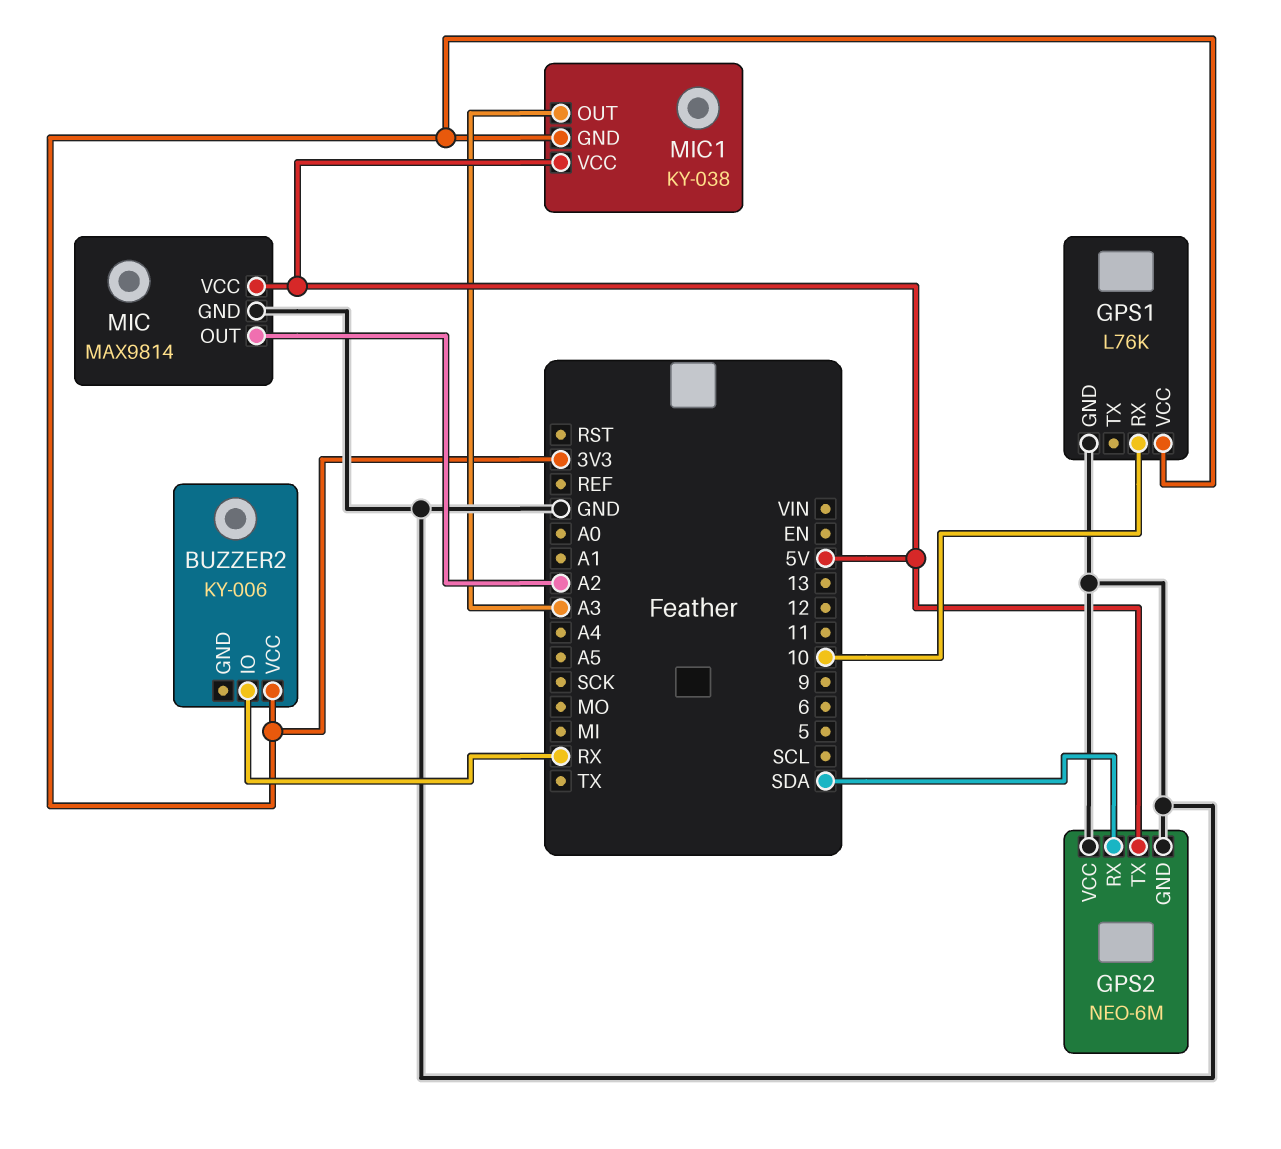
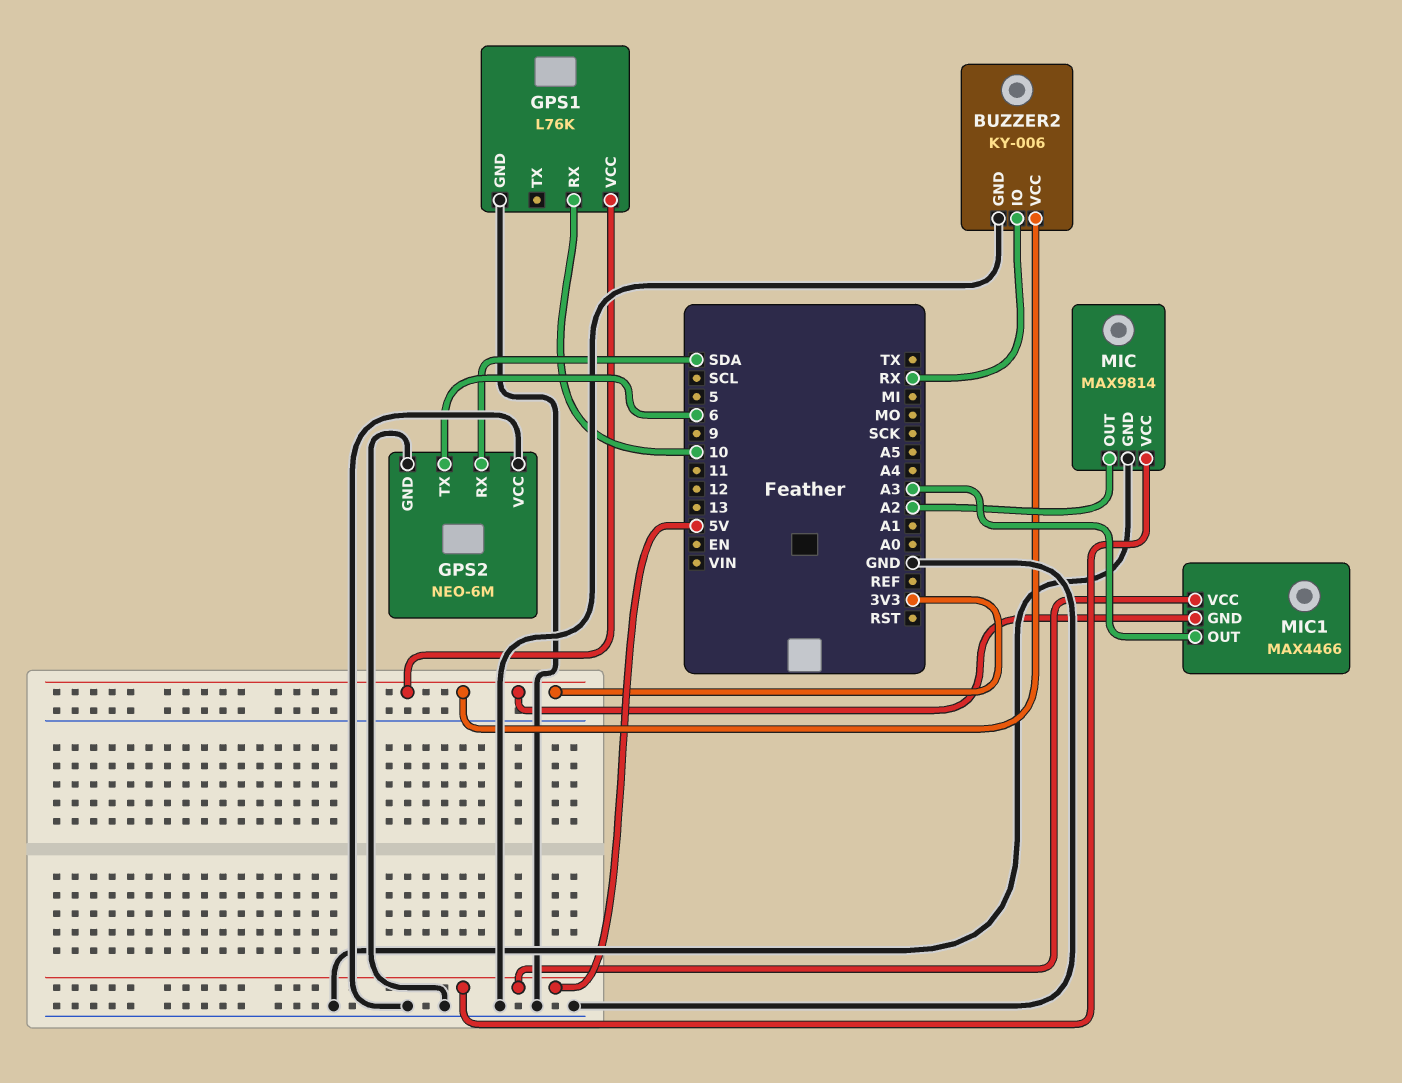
BUZZER2 pin GND: none -> GND
GPS2 pin TX: 5V -> 6
MIC1: KY-038 -> MAX4466

